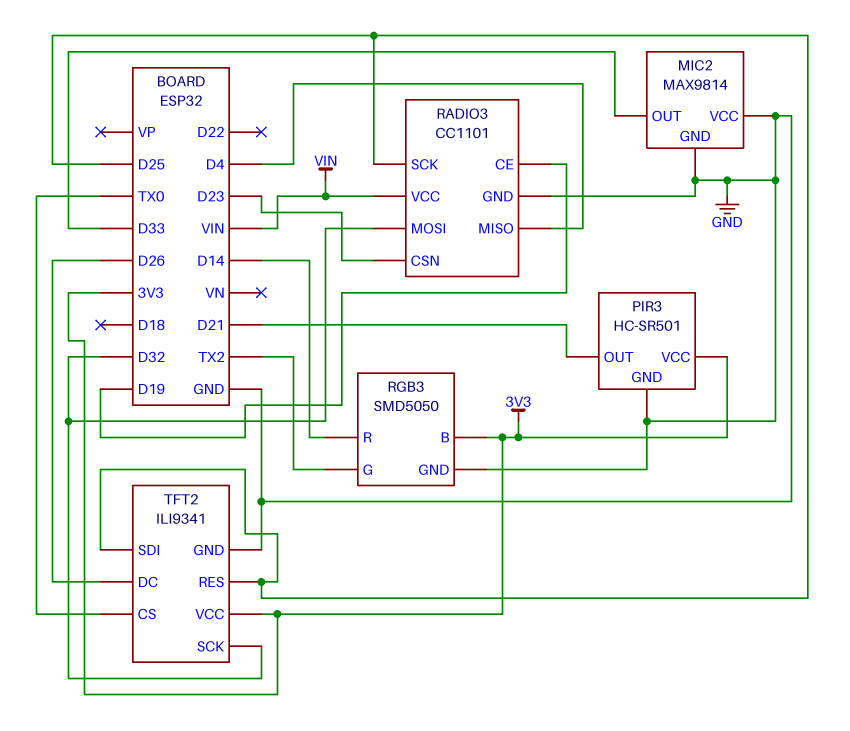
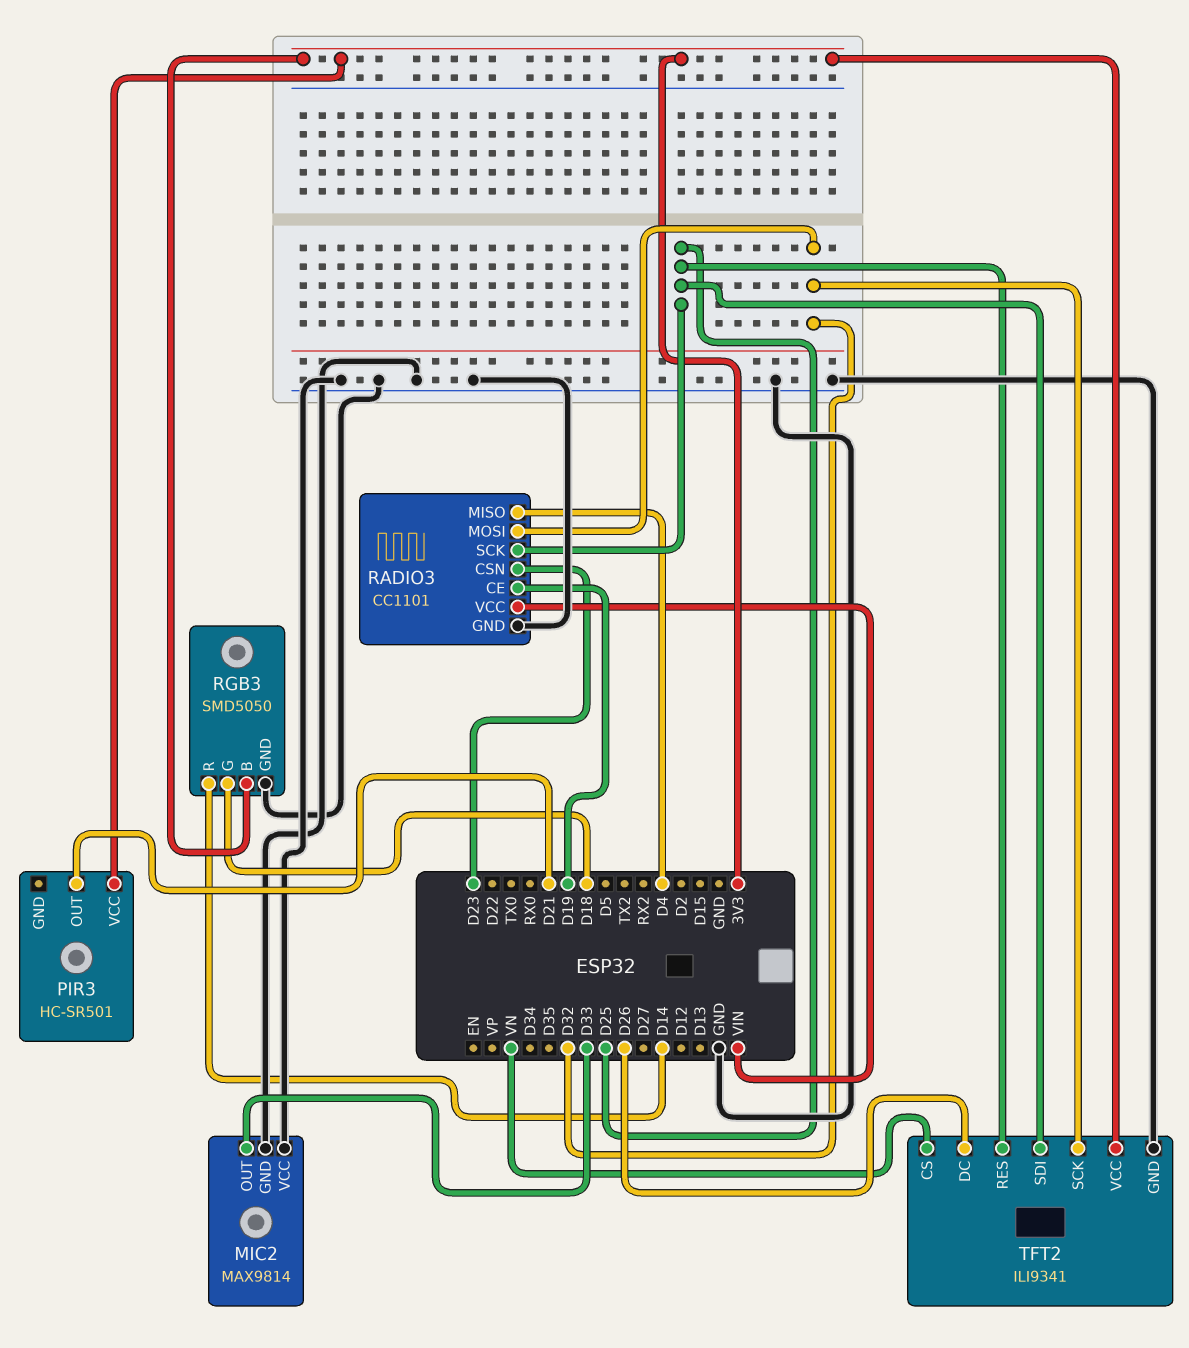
PIR3 pin GND: GND -> none
RGB3 pin G: TX2 -> D18
TFT2 pin CS: TX0 -> VN

